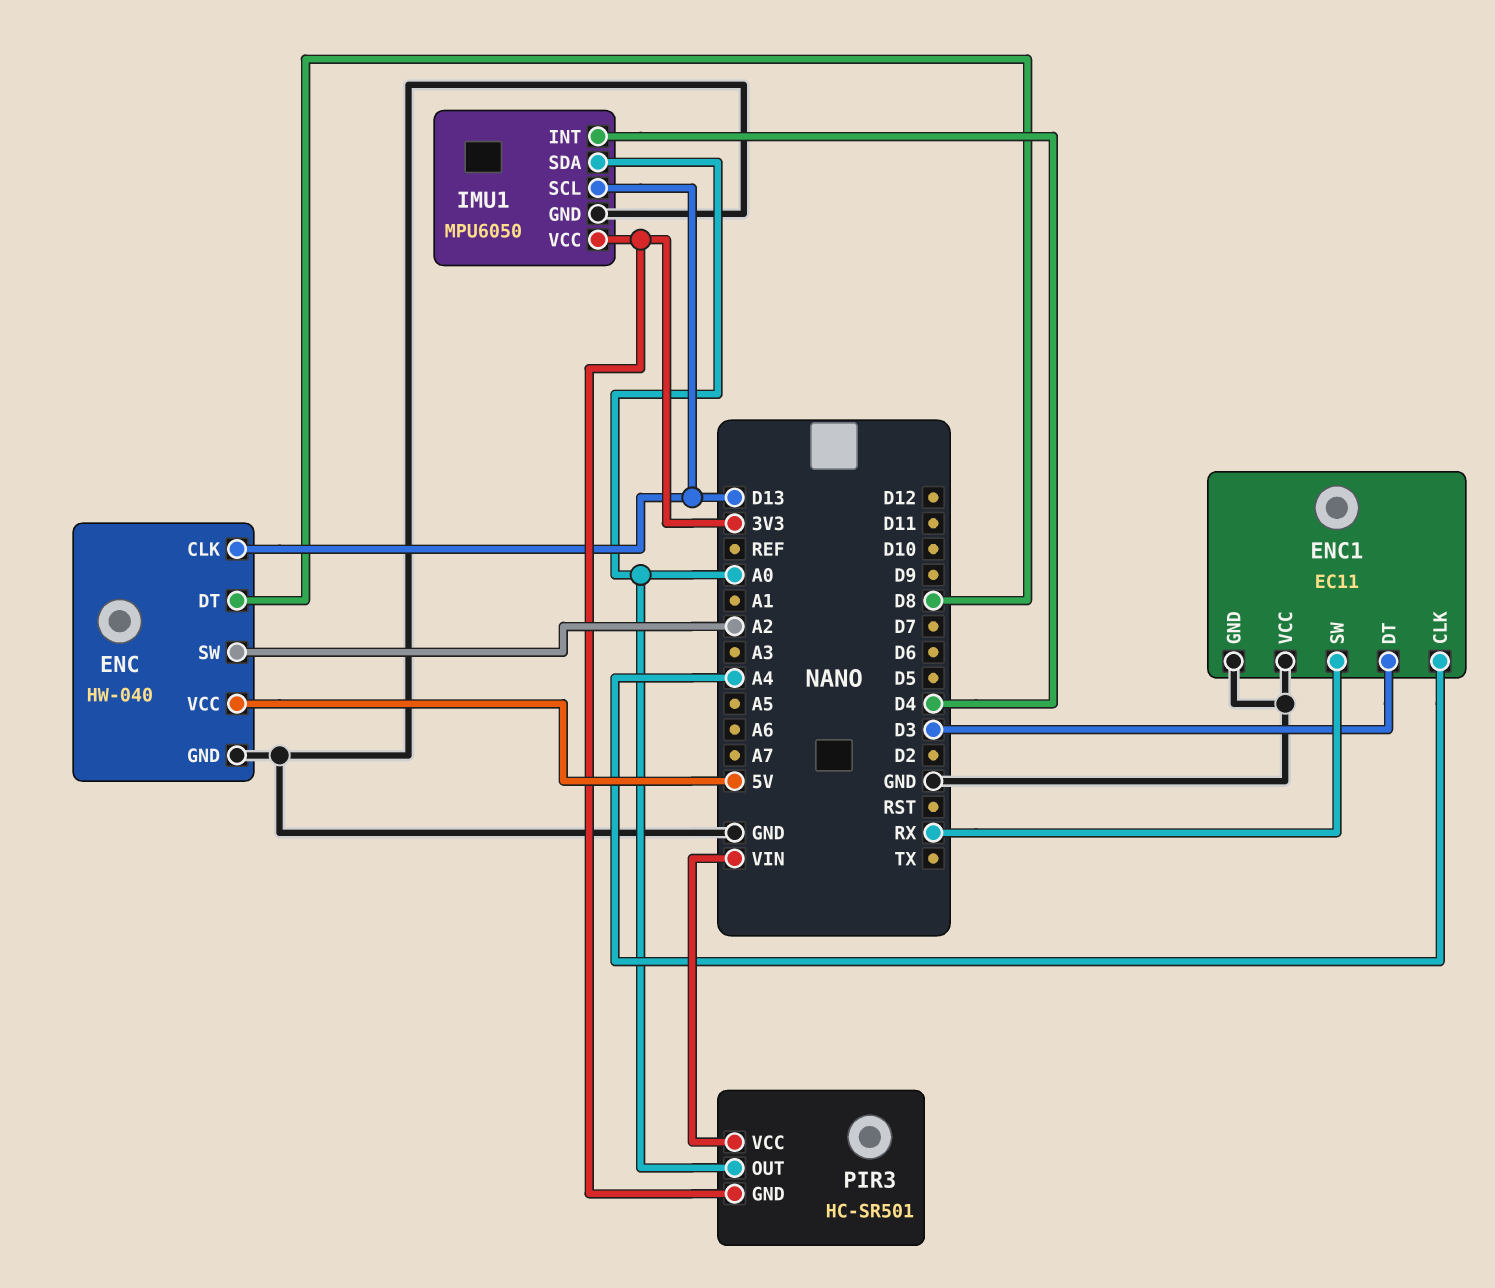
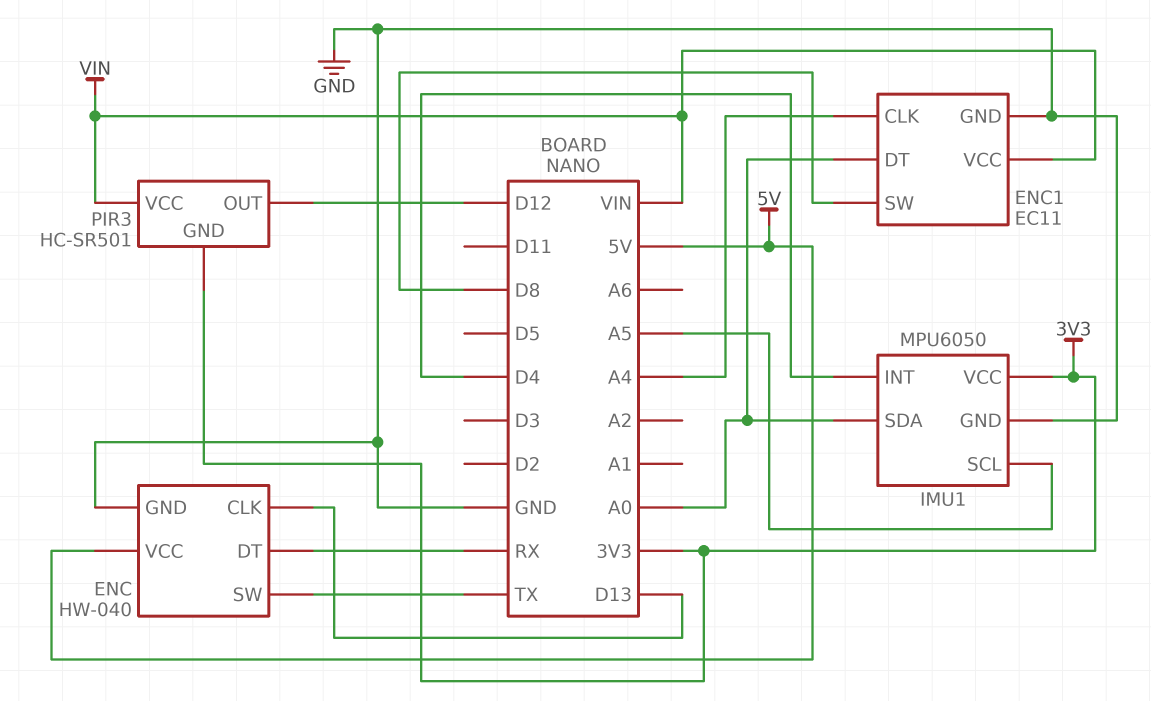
ENC pin DT: D8 -> RX
ENC pin SW: A2 -> TX
ENC1 pin DT: D3 -> A0
ENC1 pin SW: RX -> D8
ENC1 pin VCC: GND -> VIN
IMU1 pin SCL: D13 -> A5
PIR3 pin OUT: A0 -> D12

